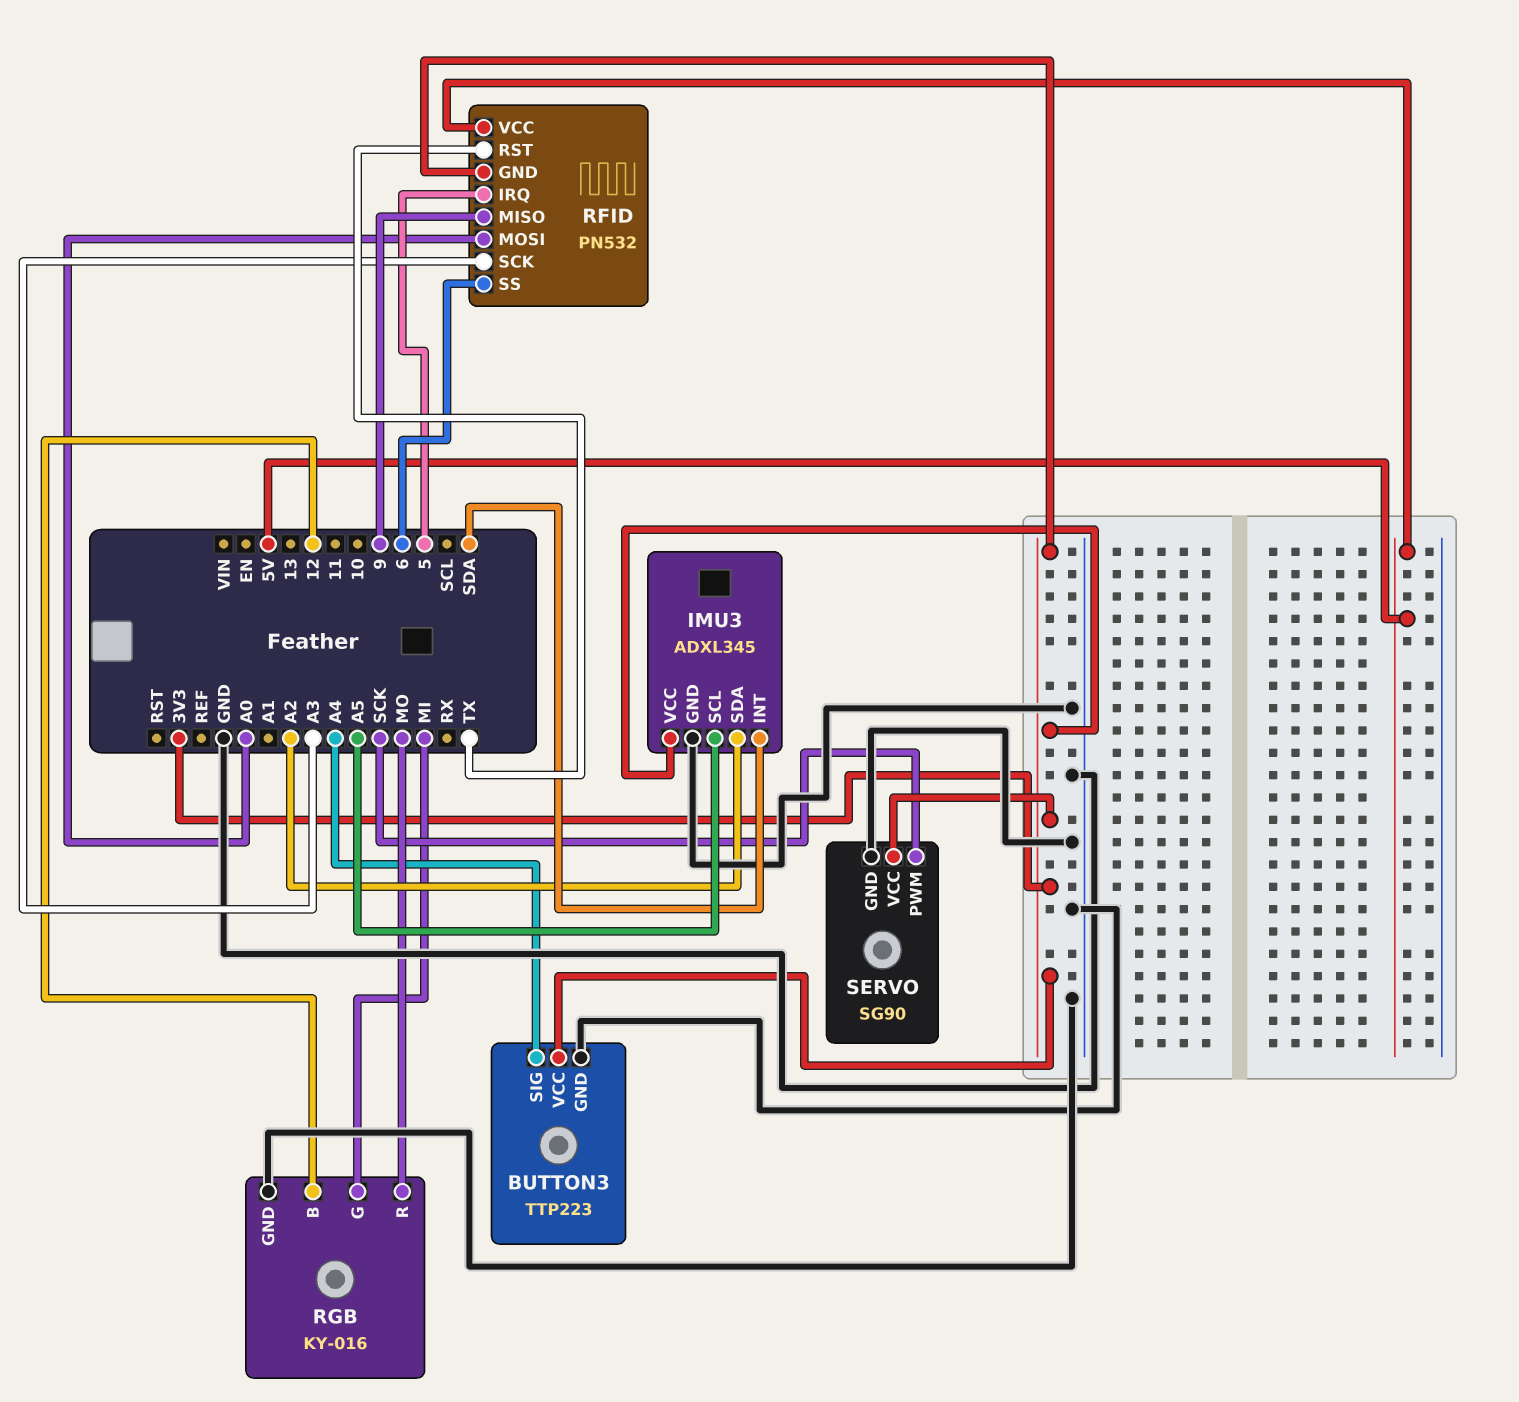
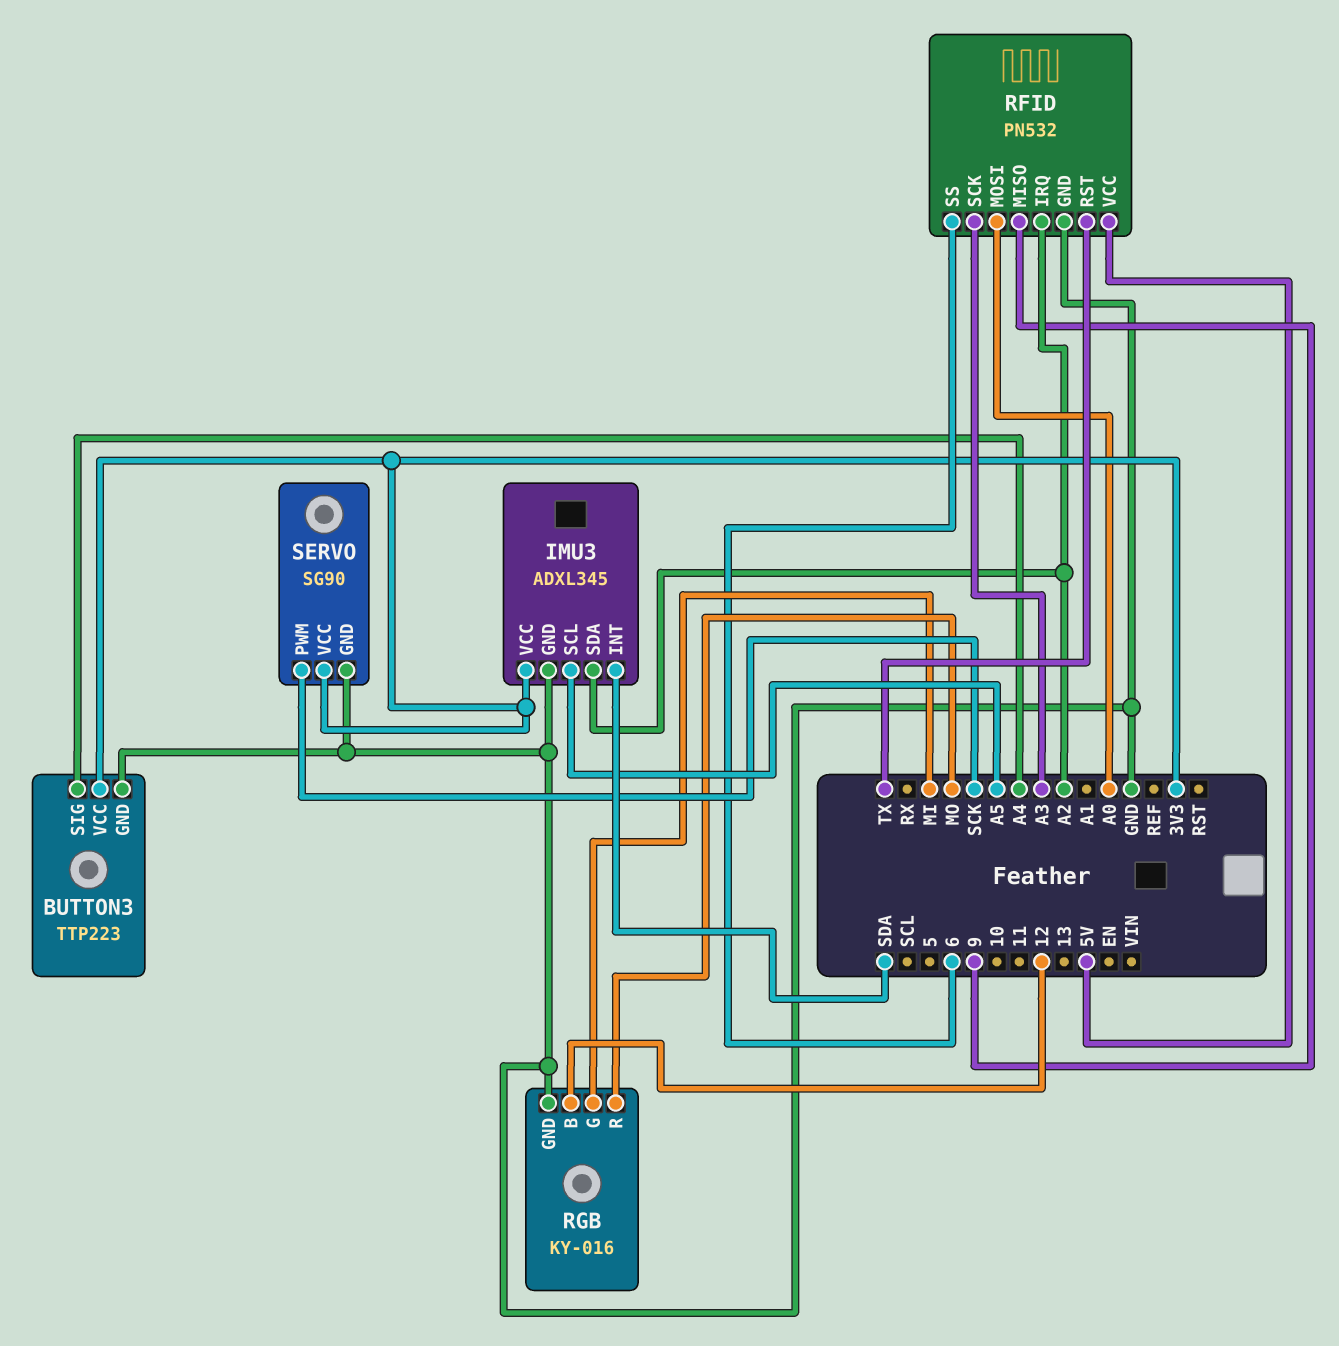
RFID pin GND: 3V3 -> GND
RFID pin IRQ: 5 -> A2

